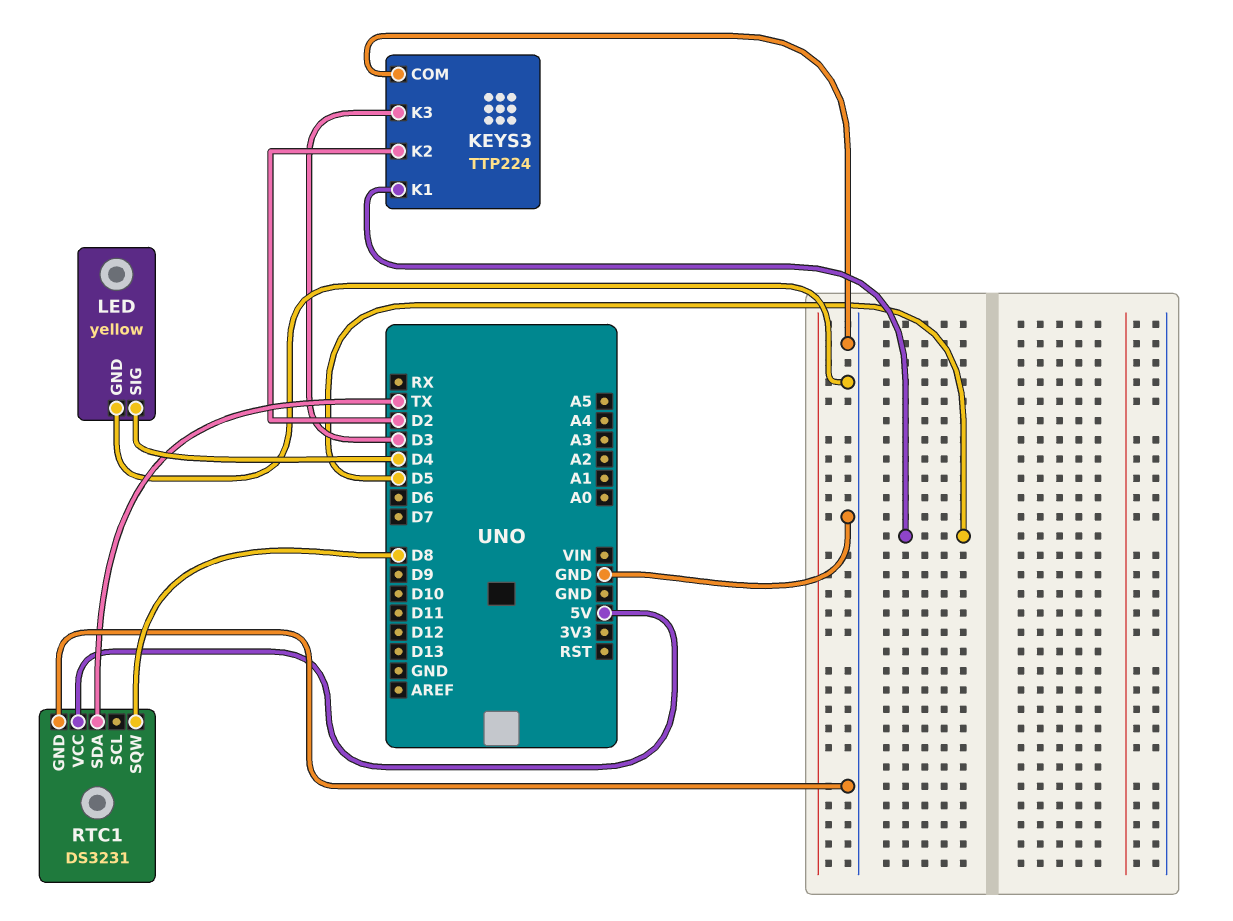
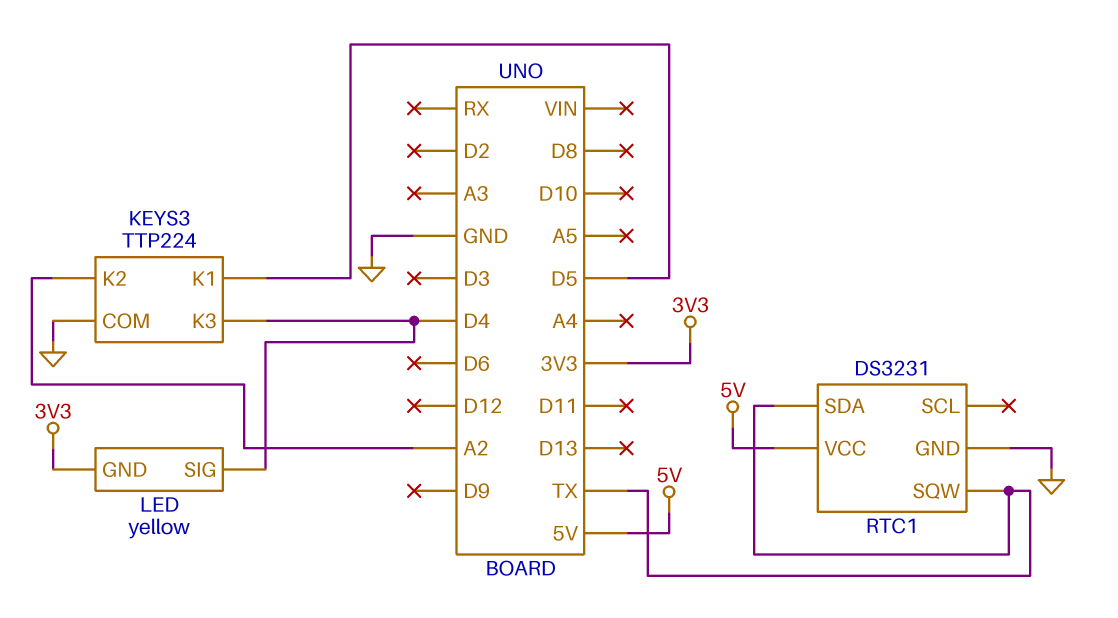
KEYS3 pin K2: D2 -> A2
KEYS3 pin K3: D3 -> D4
LED pin GND: GND -> 3V3
RTC1 pin SQW: D8 -> TX

